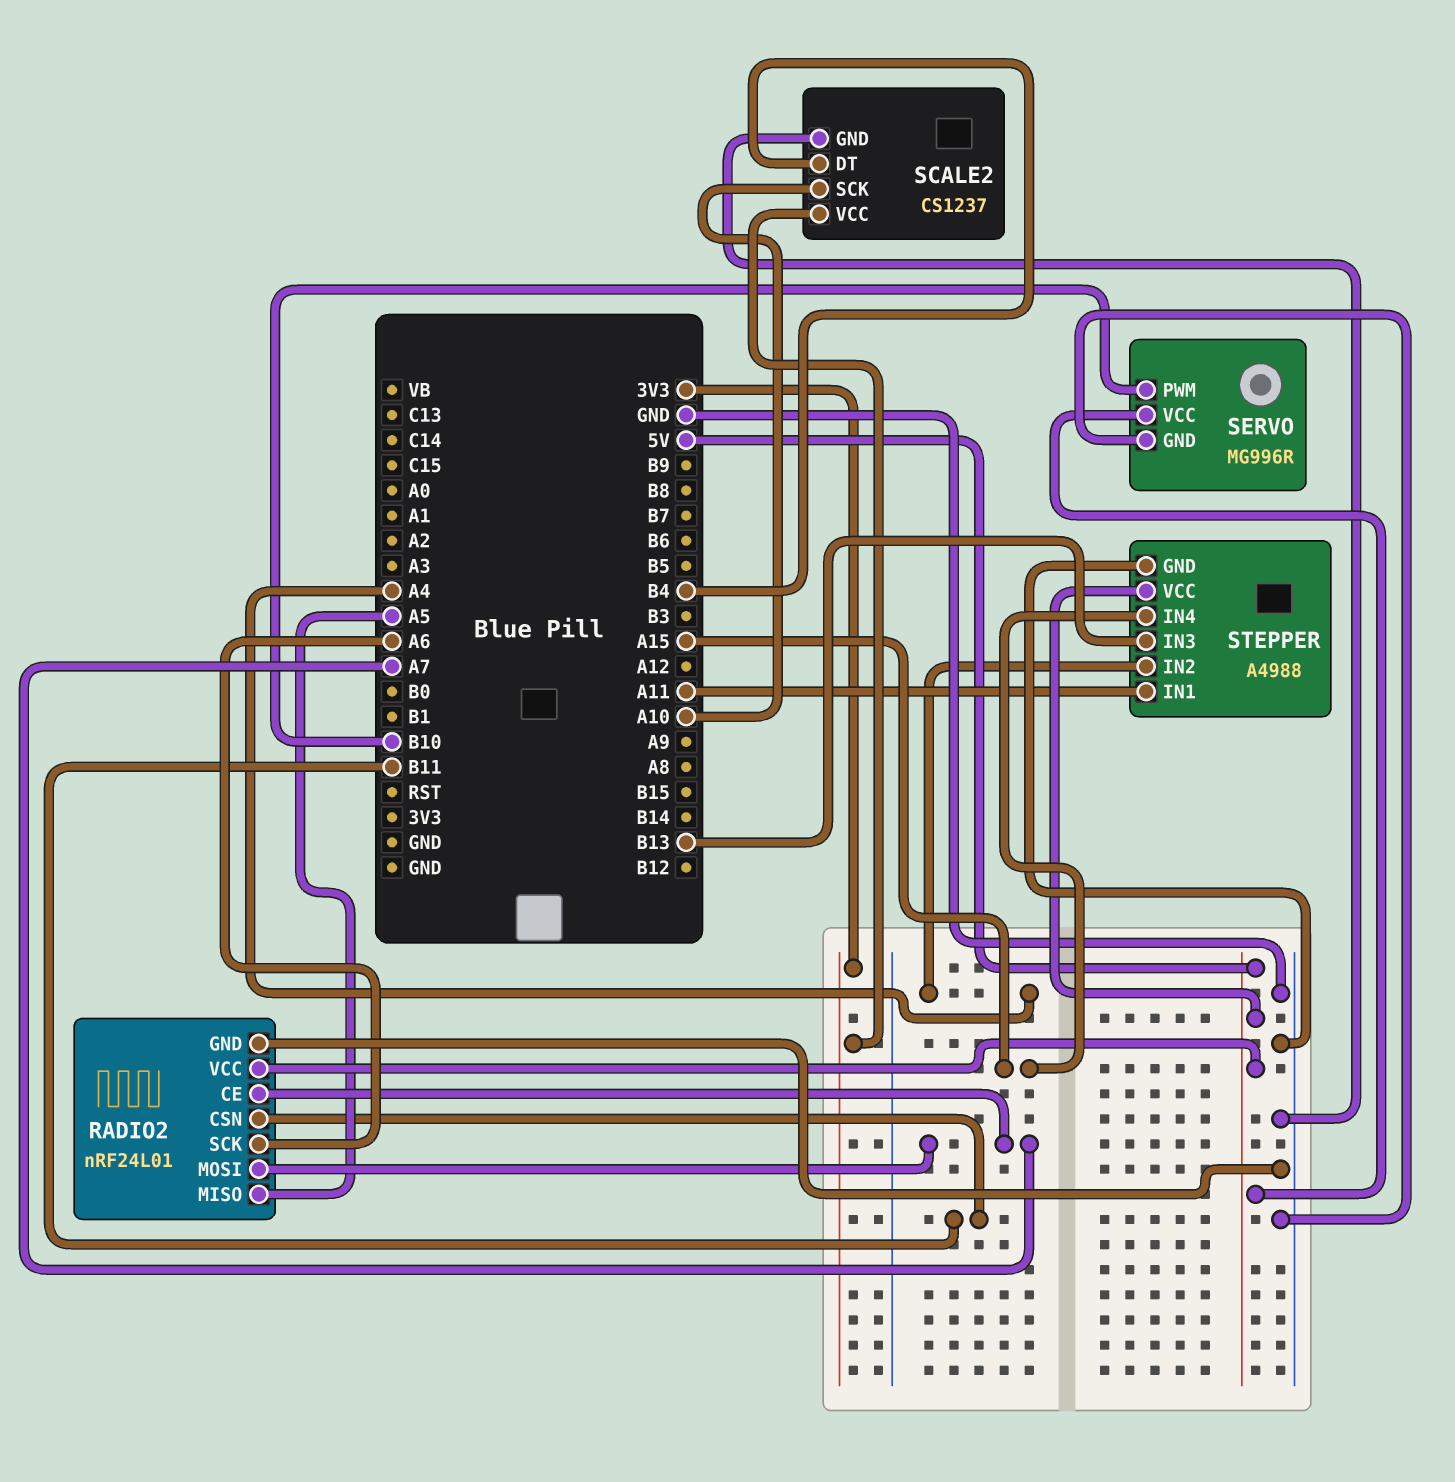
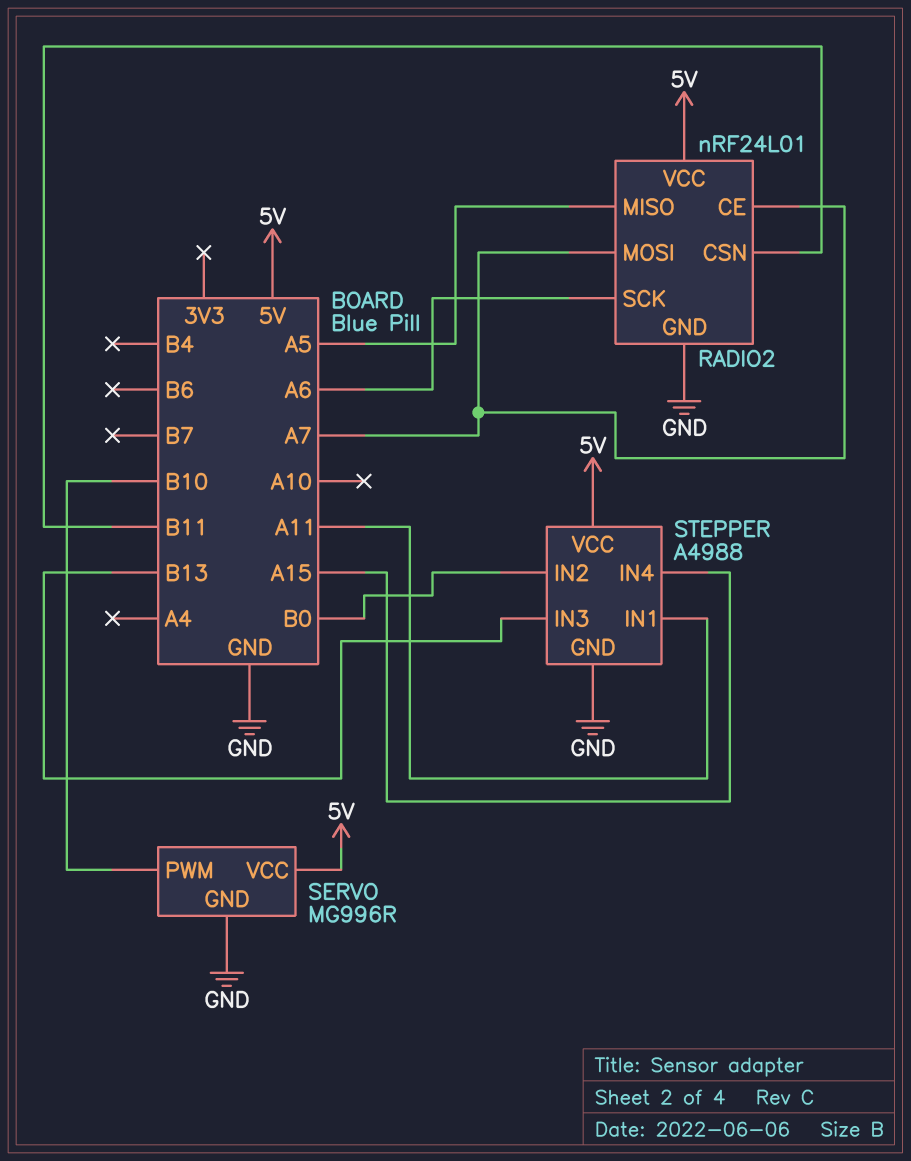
SCALE2: CS1237 -> none
SCALE2 pin DT: B4 -> none
SCALE2 pin GND: GND -> none
SCALE2 pin SCK: A10 -> none
SCALE2 pin VCC: 3V3 -> none
STEPPER pin IN2: A4 -> B0

